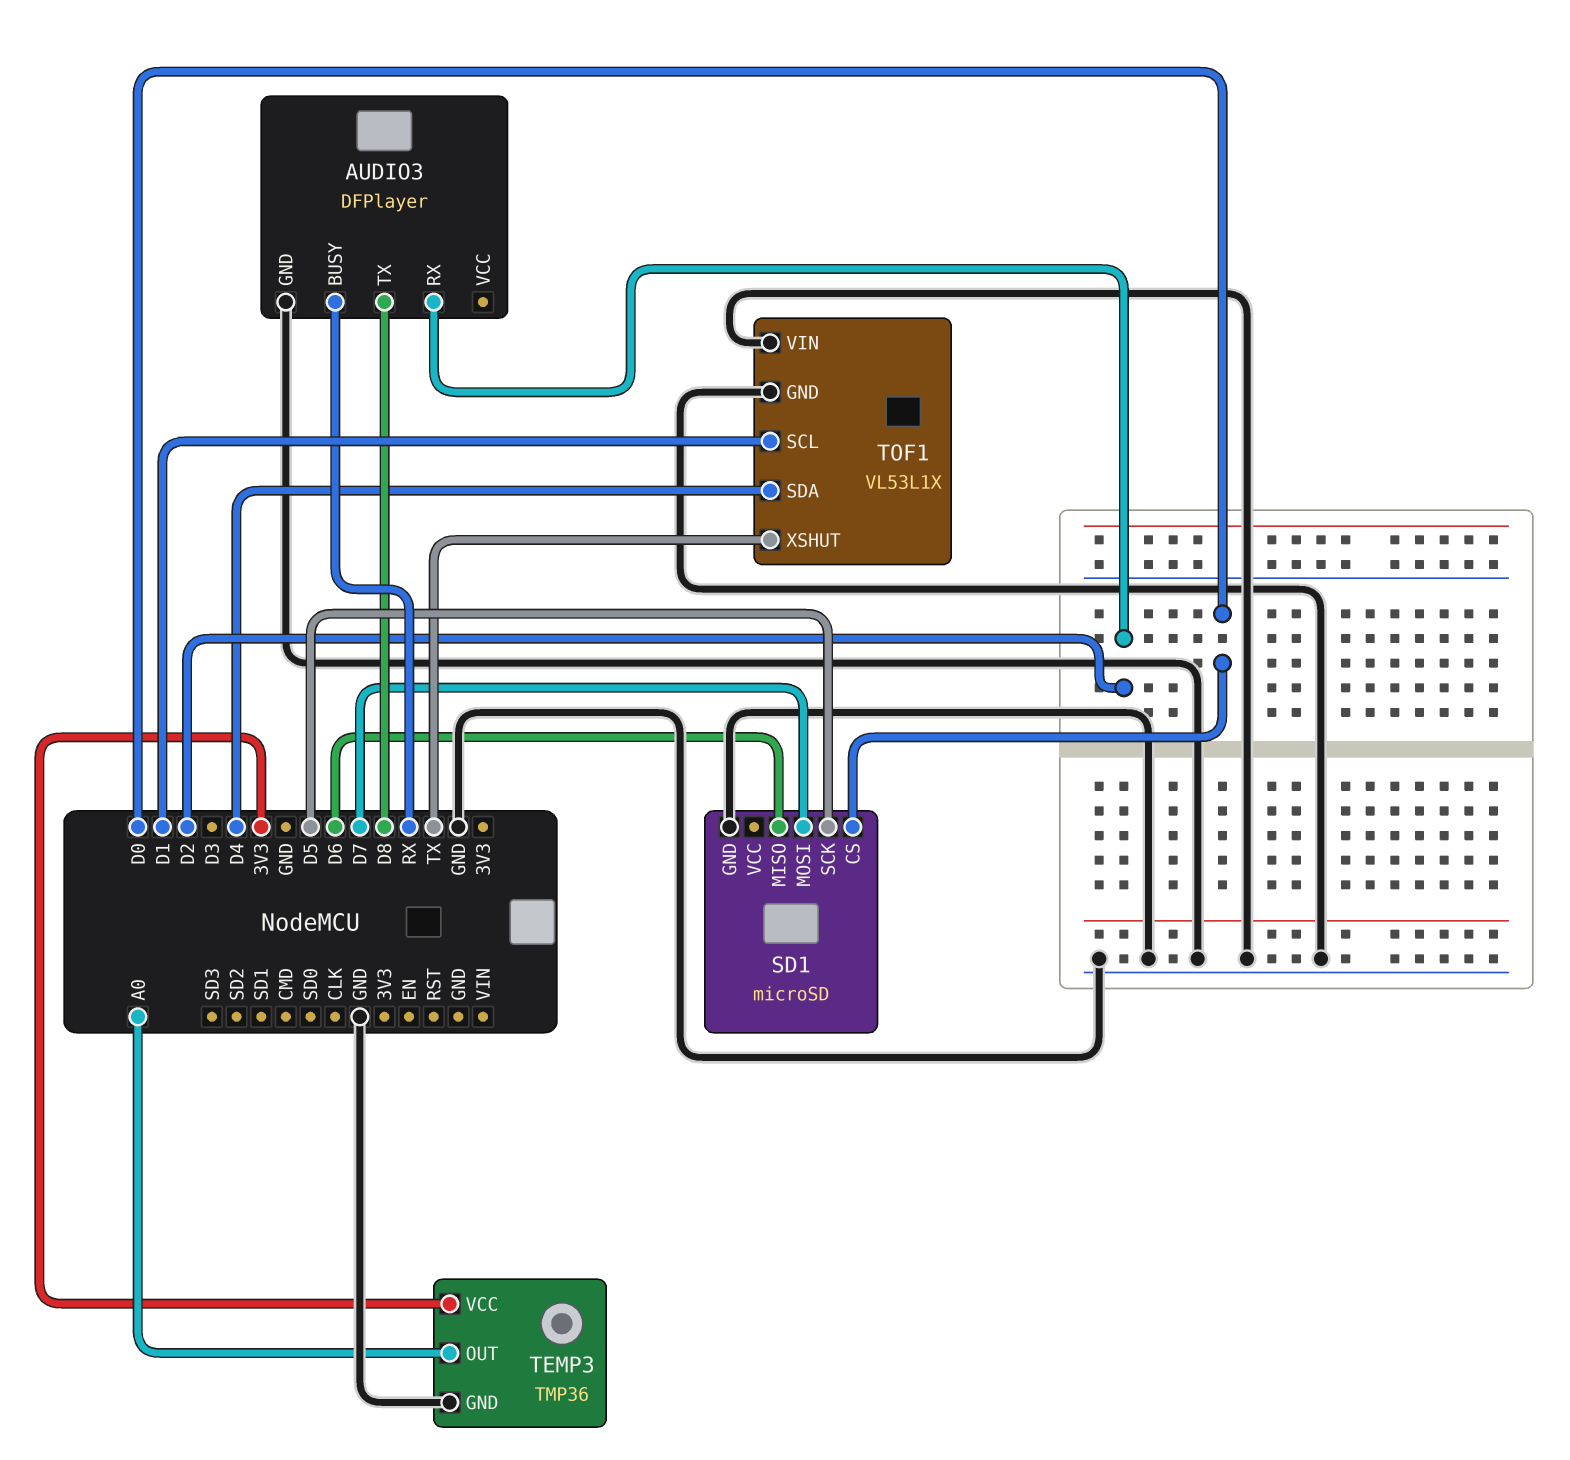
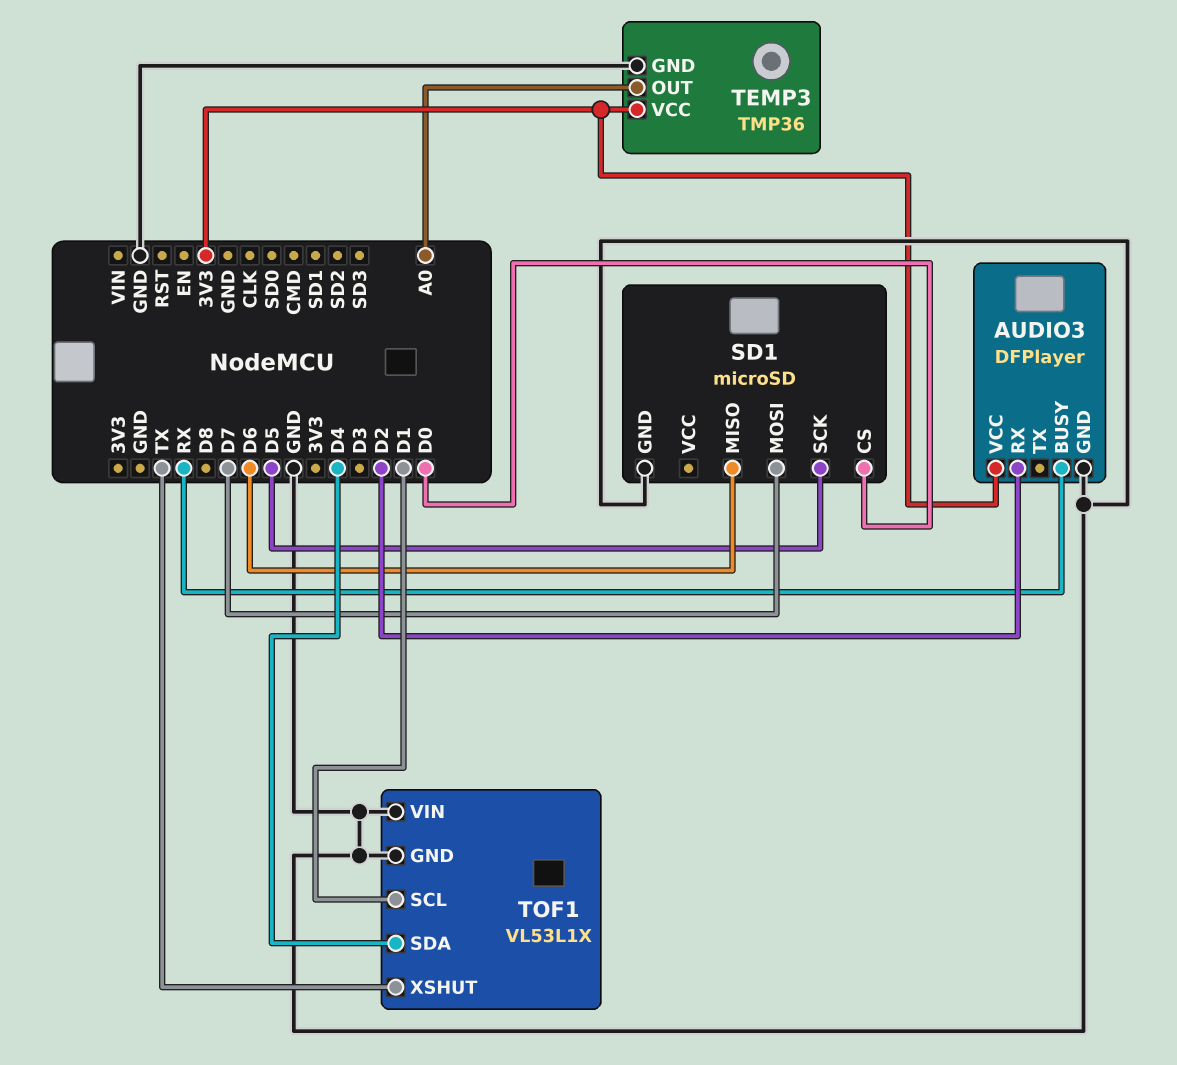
AUDIO3 pin TX: D8 -> none
AUDIO3 pin VCC: none -> 3V3

